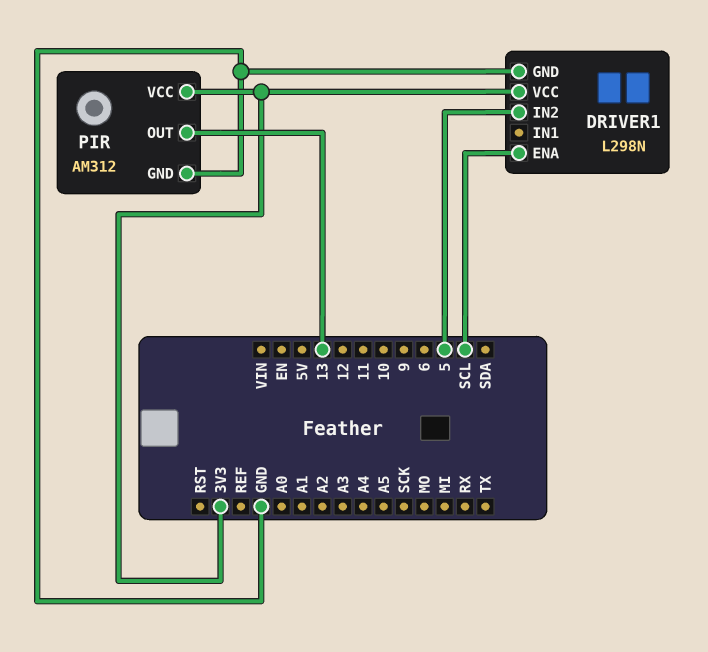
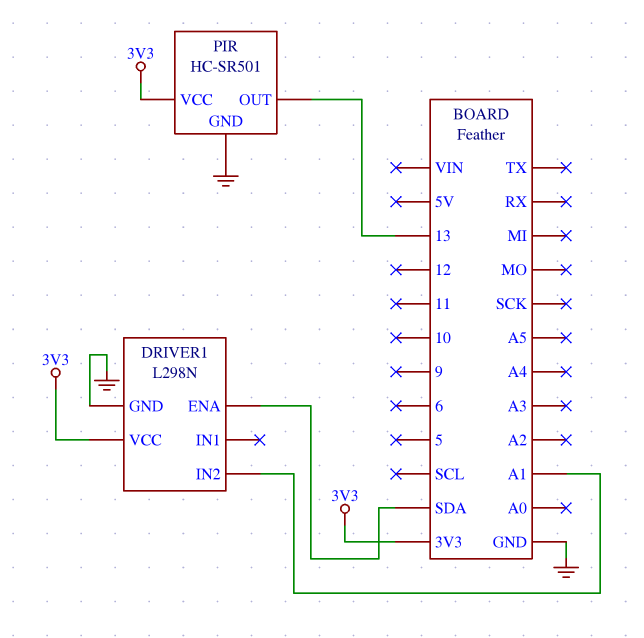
DRIVER1 pin ENA: SCL -> SDA
DRIVER1 pin IN2: 5 -> A1
PIR: AM312 -> HC-SR501

